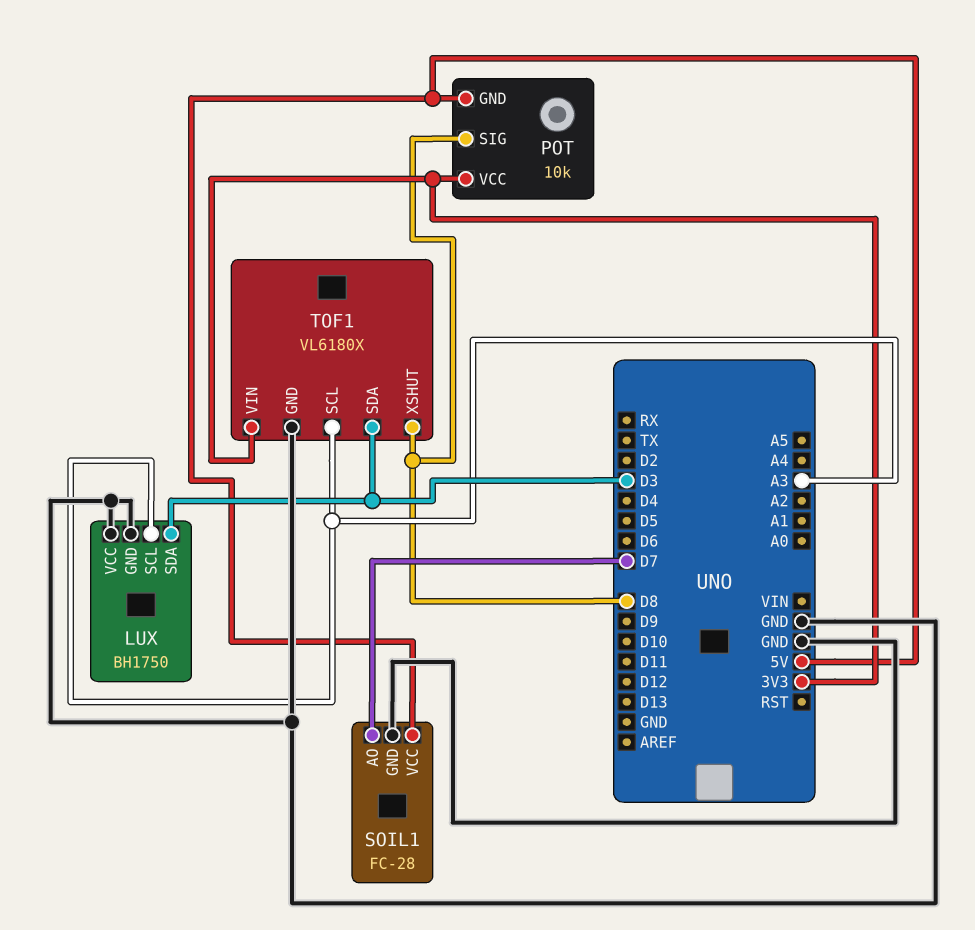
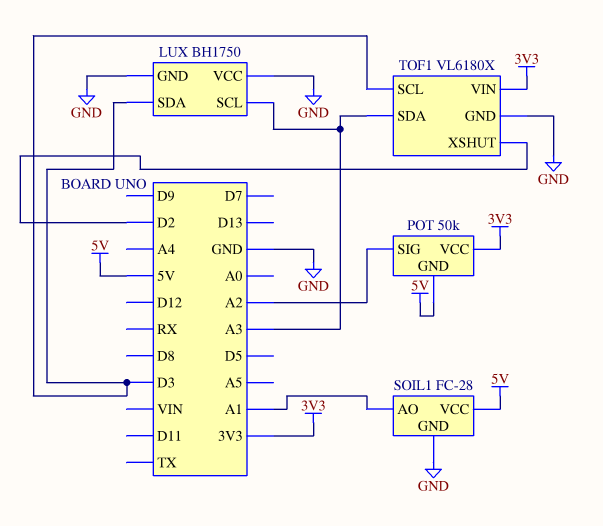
POT: 10k -> 50k
POT pin SIG: D8 -> A2
SOIL1 pin AO: D7 -> A1
TOF1 pin SCL: A3 -> D3
TOF1 pin SDA: D3 -> A3
TOF1 pin XSHUT: D8 -> D2

